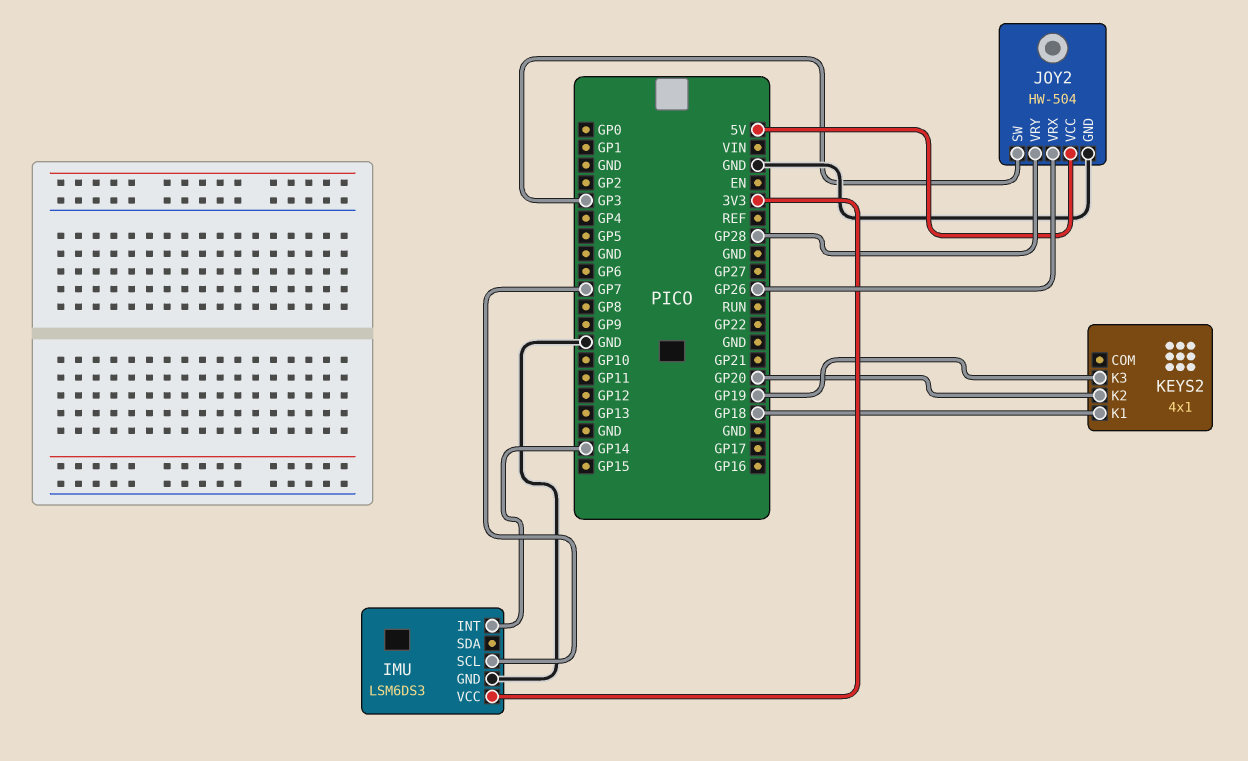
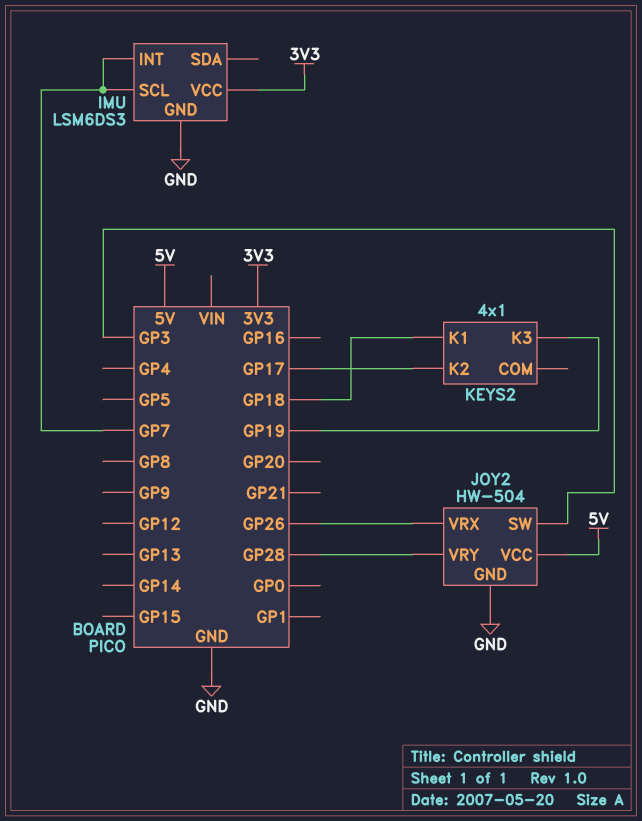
IMU pin INT: GP14 -> GP7
KEYS2 pin K2: GP20 -> GP17

